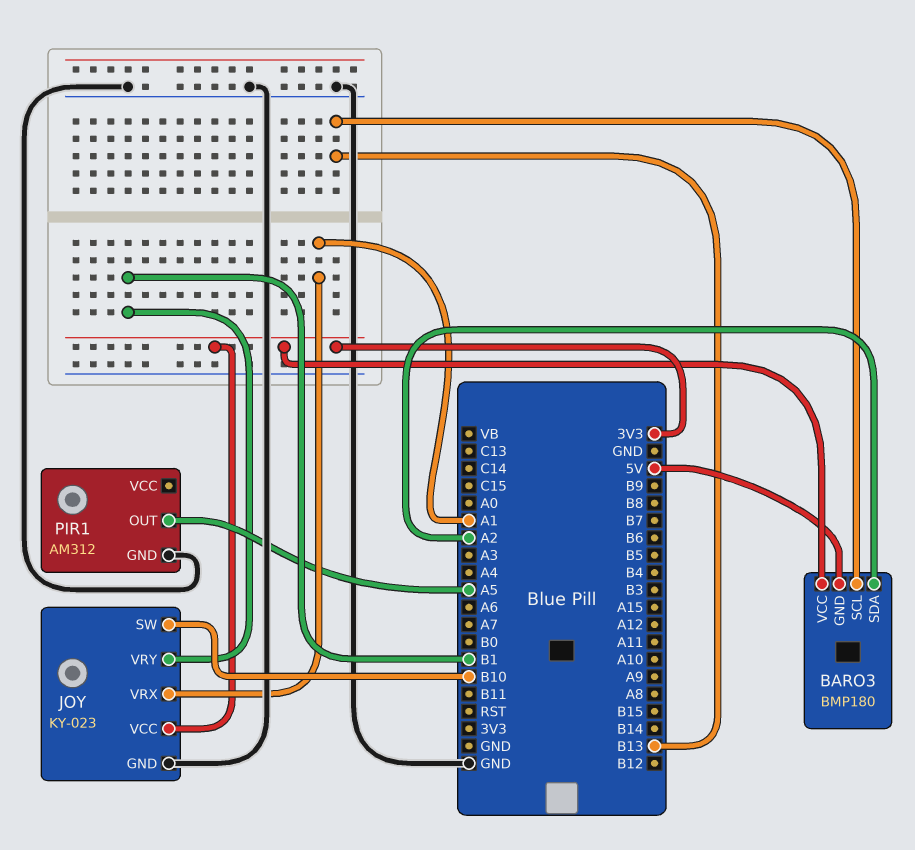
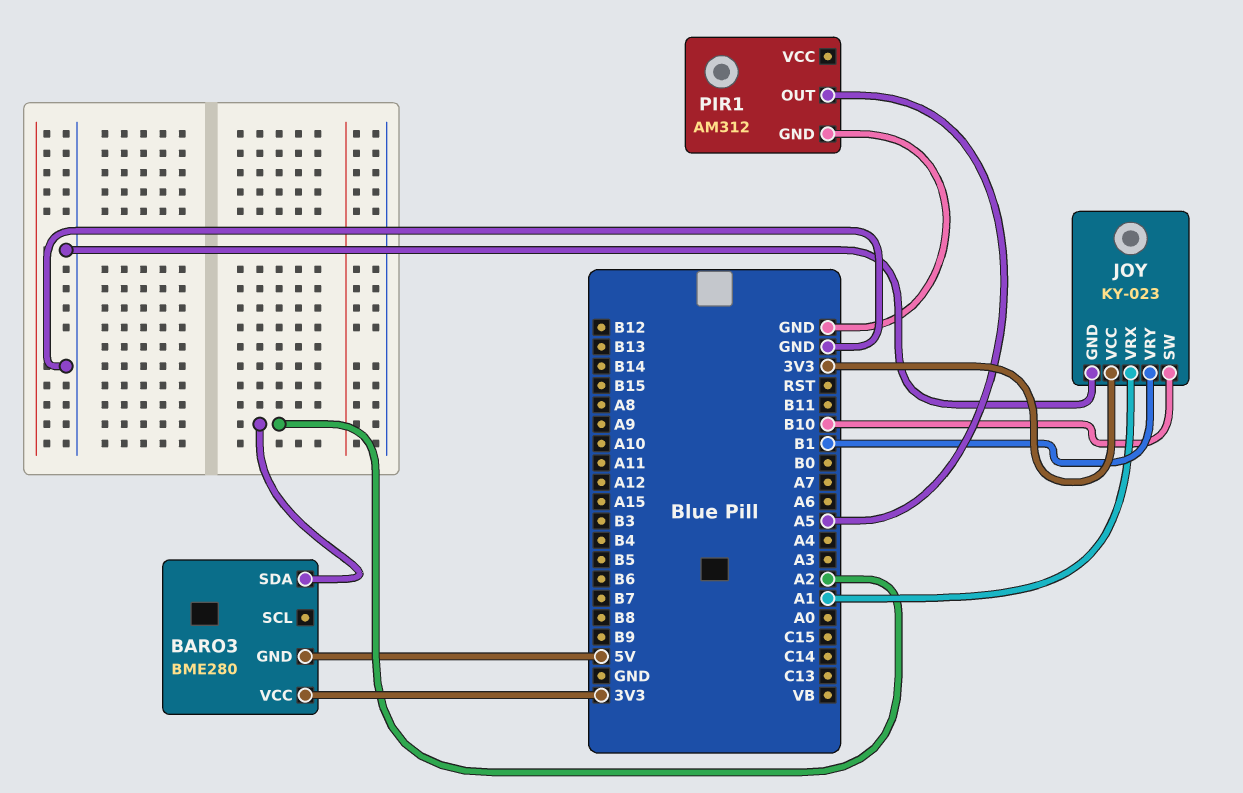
BARO3: BMP180 -> BME280
BARO3 pin SCL: B13 -> none

